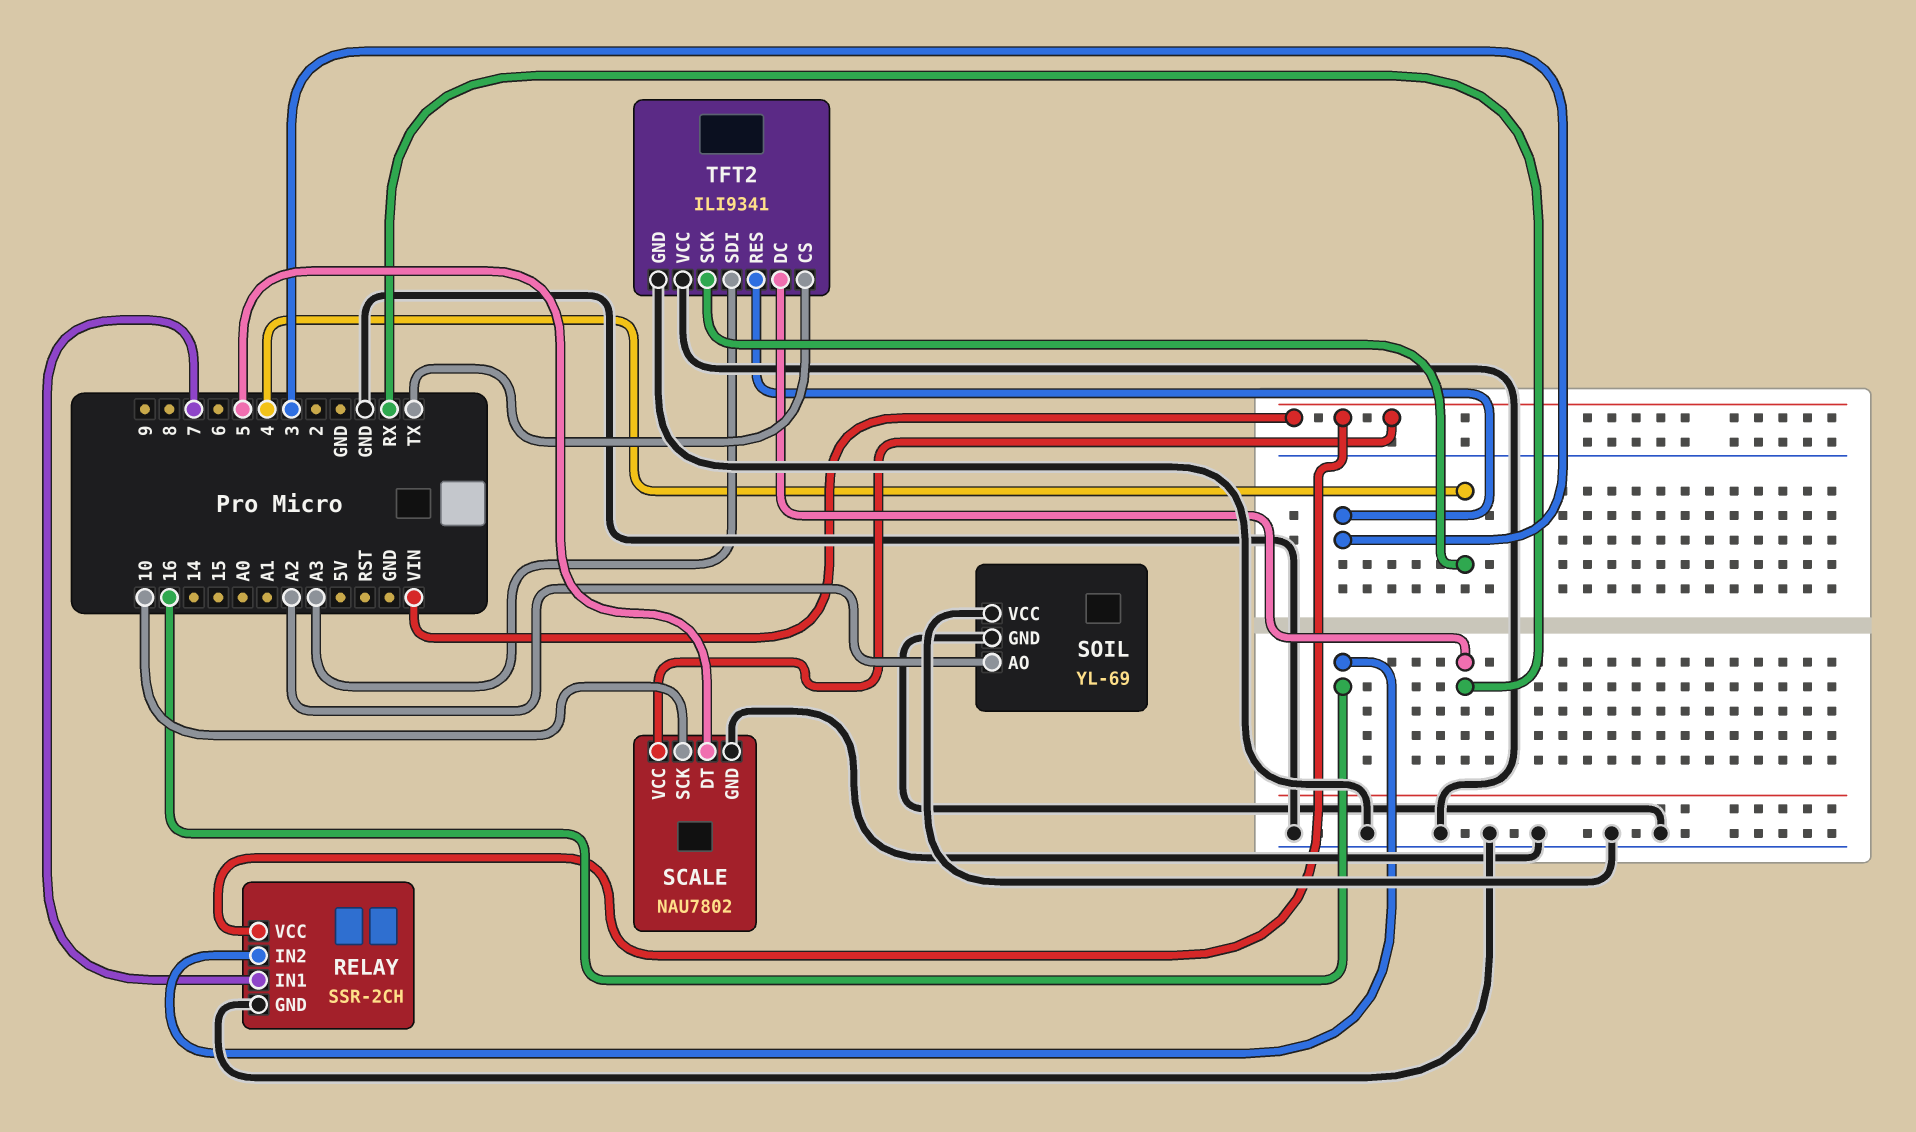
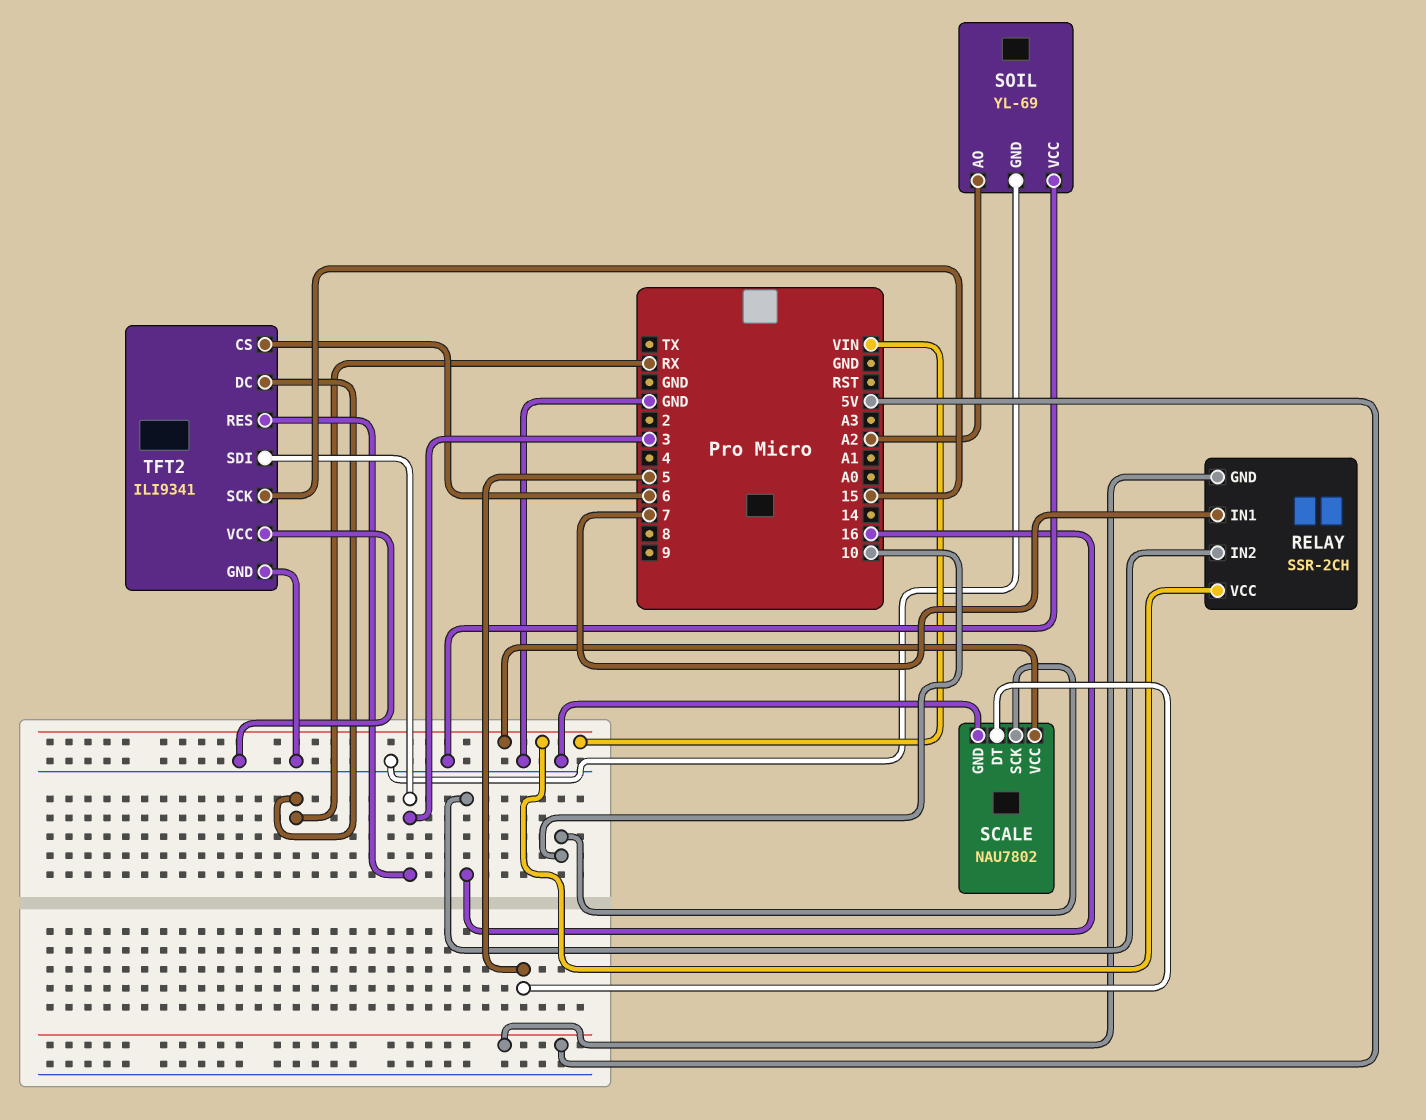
RELAY pin GND: GND -> 5V
TFT2 pin CS: TX -> 6
TFT2 pin SCK: 4 -> 15
TFT2 pin SDI: A3 -> 3

